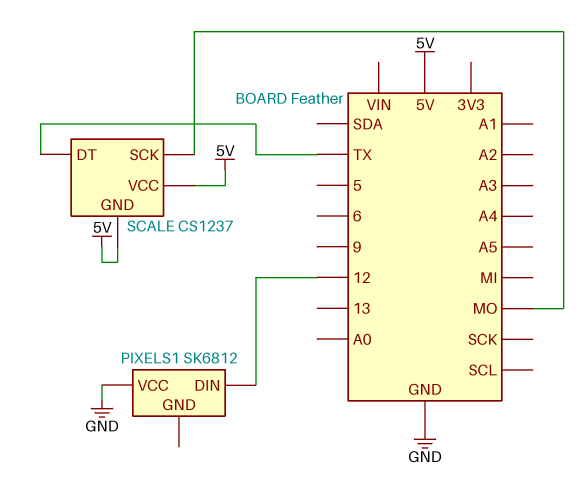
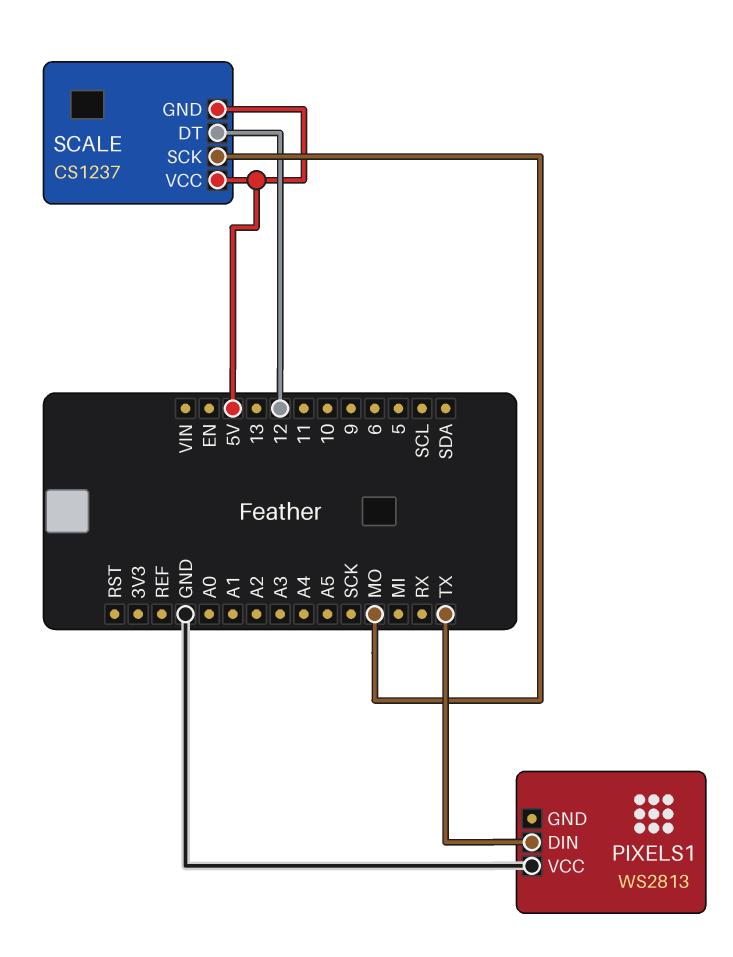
PIXELS1: SK6812 -> WS2813
PIXELS1 pin DIN: 12 -> TX
SCALE pin DT: TX -> 12

